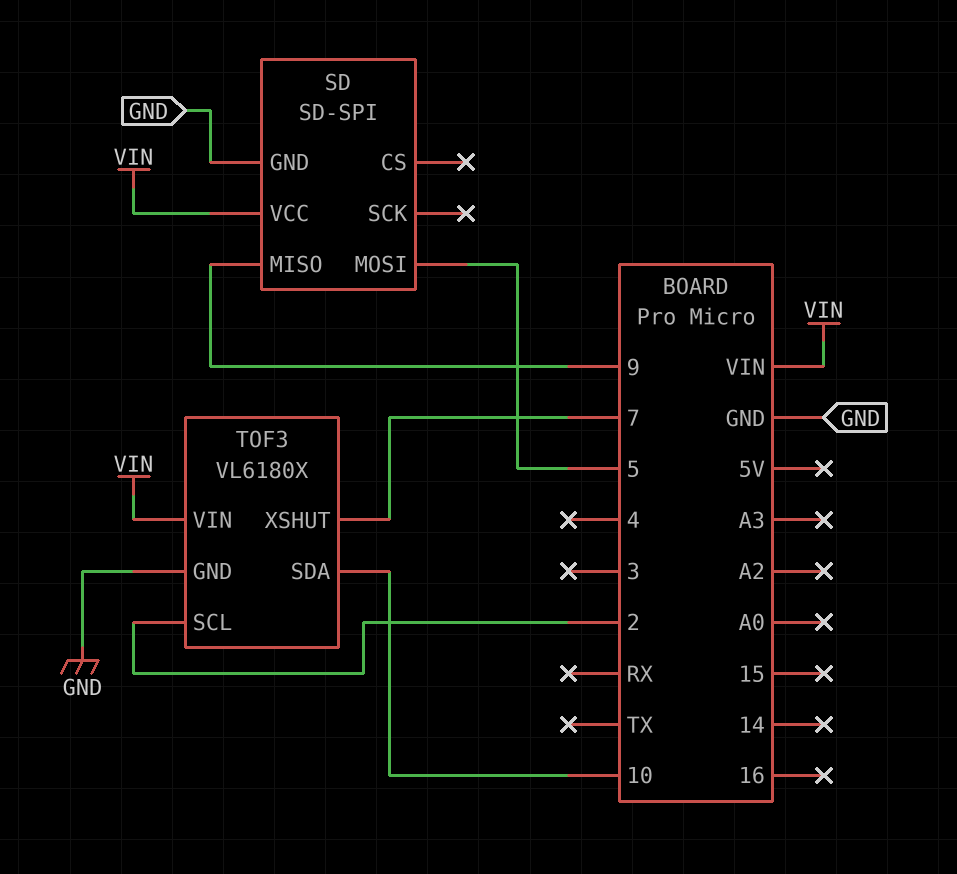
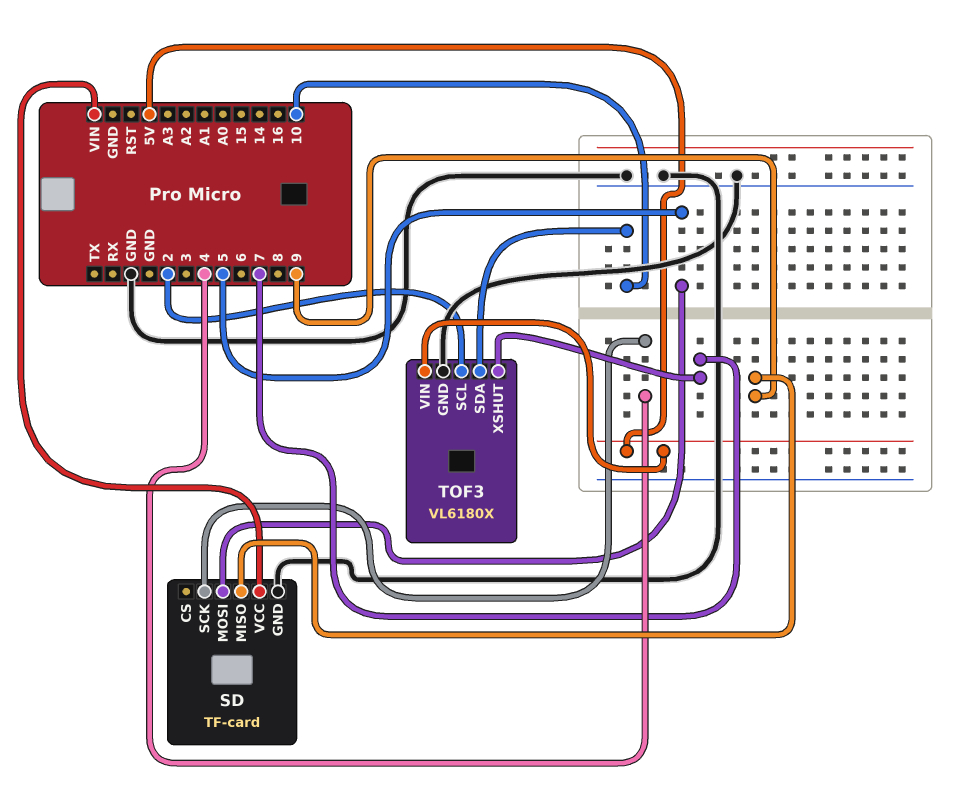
SD: SD-SPI -> TF-card
SD pin SCK: none -> 4
TOF3 pin VIN: VIN -> 5V

